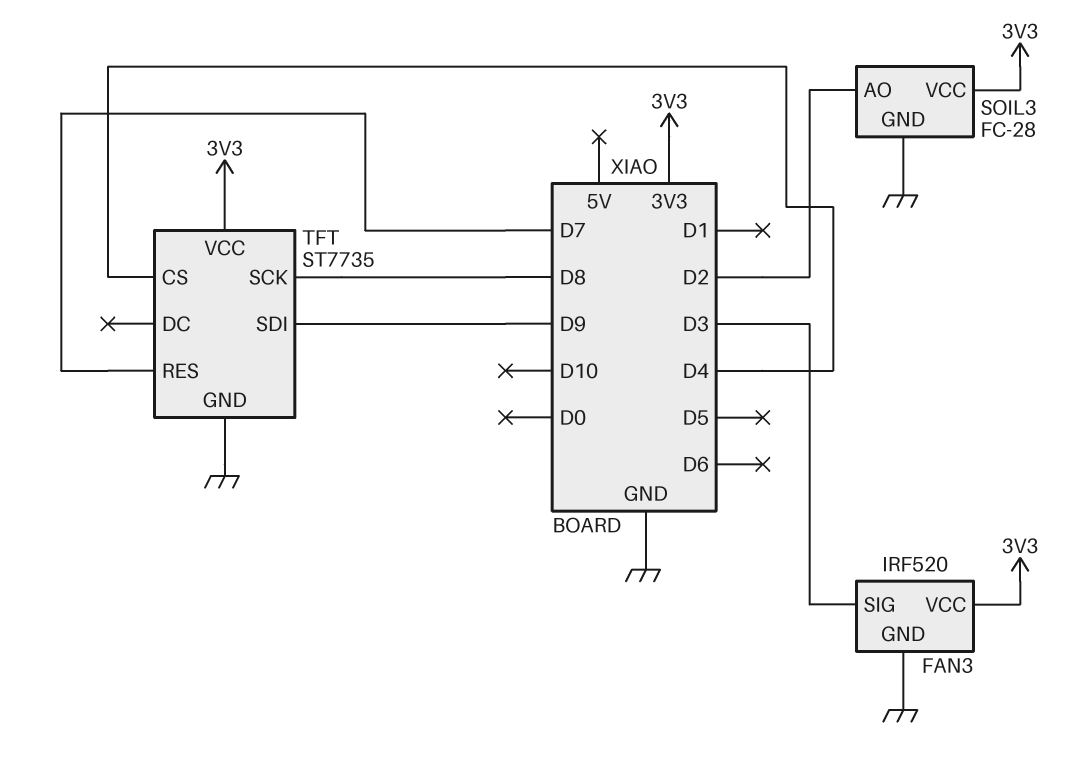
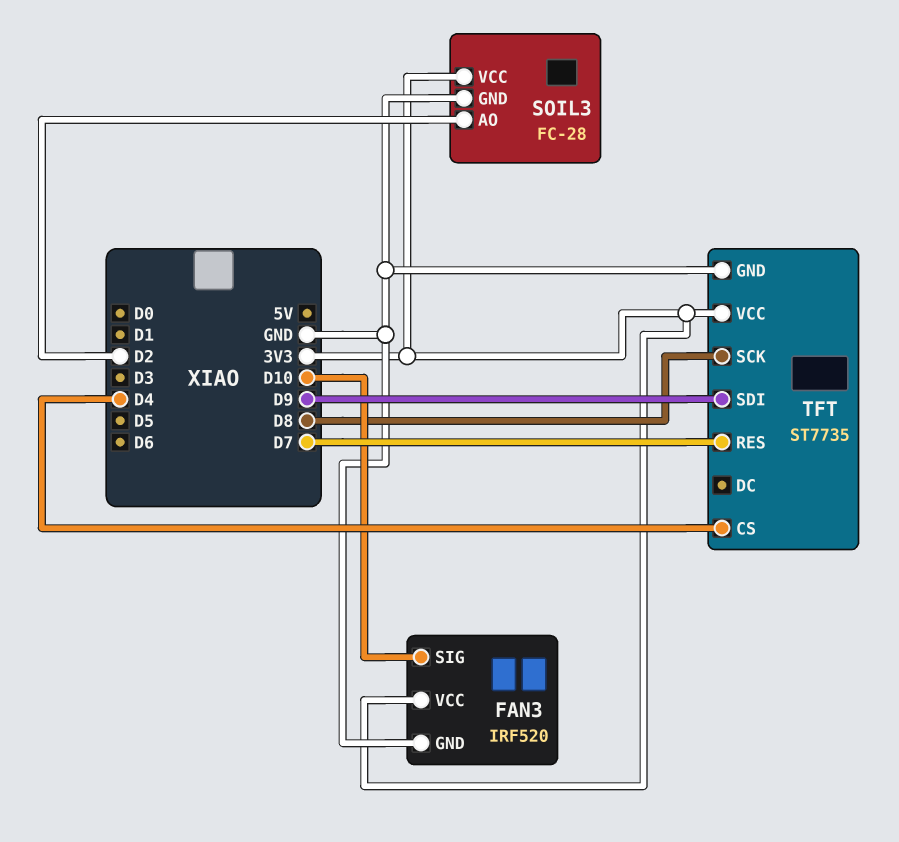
FAN3 pin SIG: D3 -> D10

